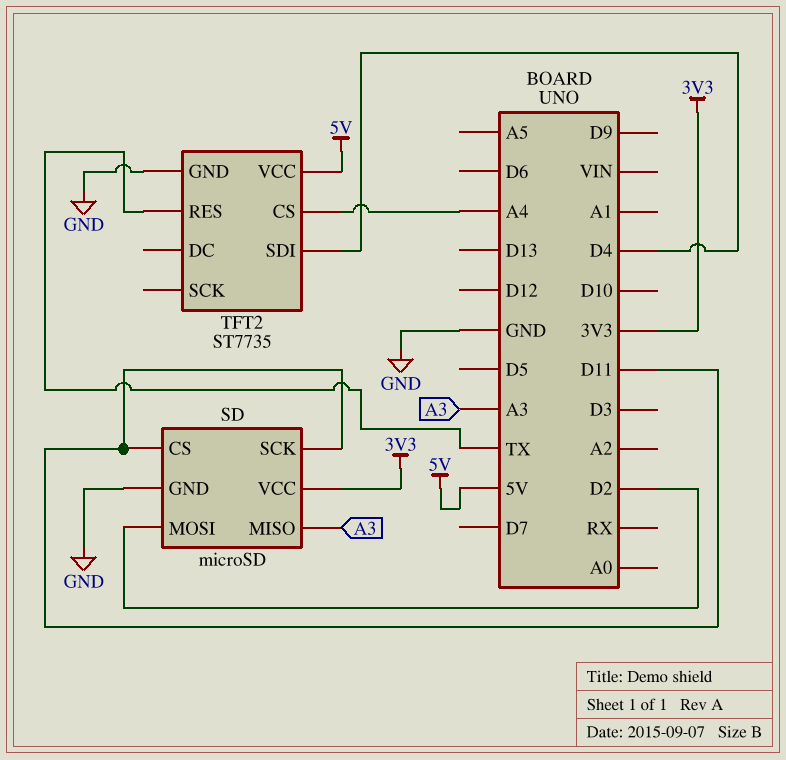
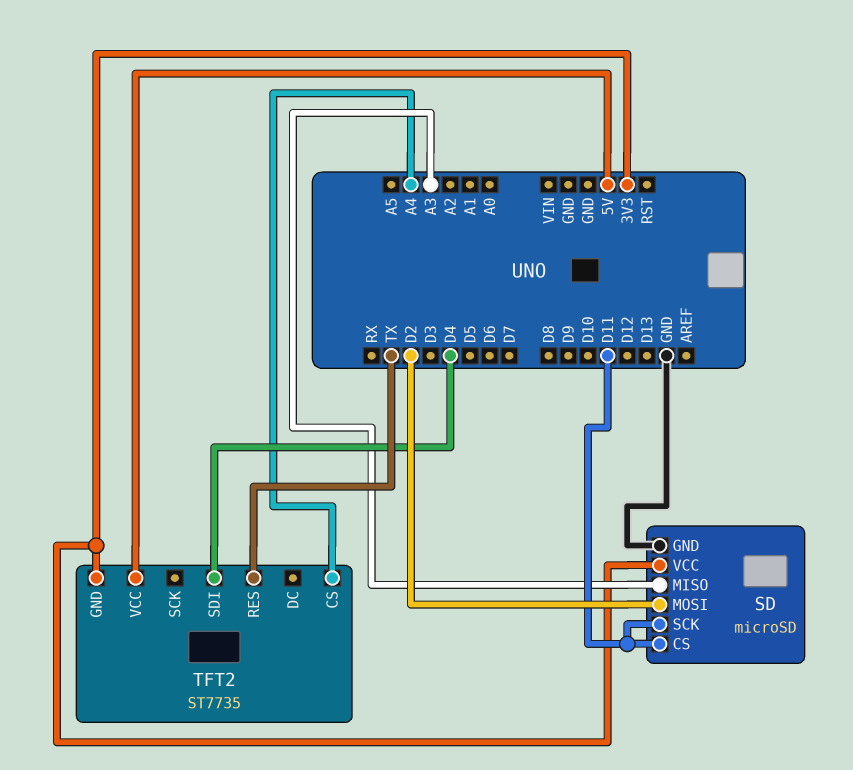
TFT2 pin GND: GND -> 3V3

